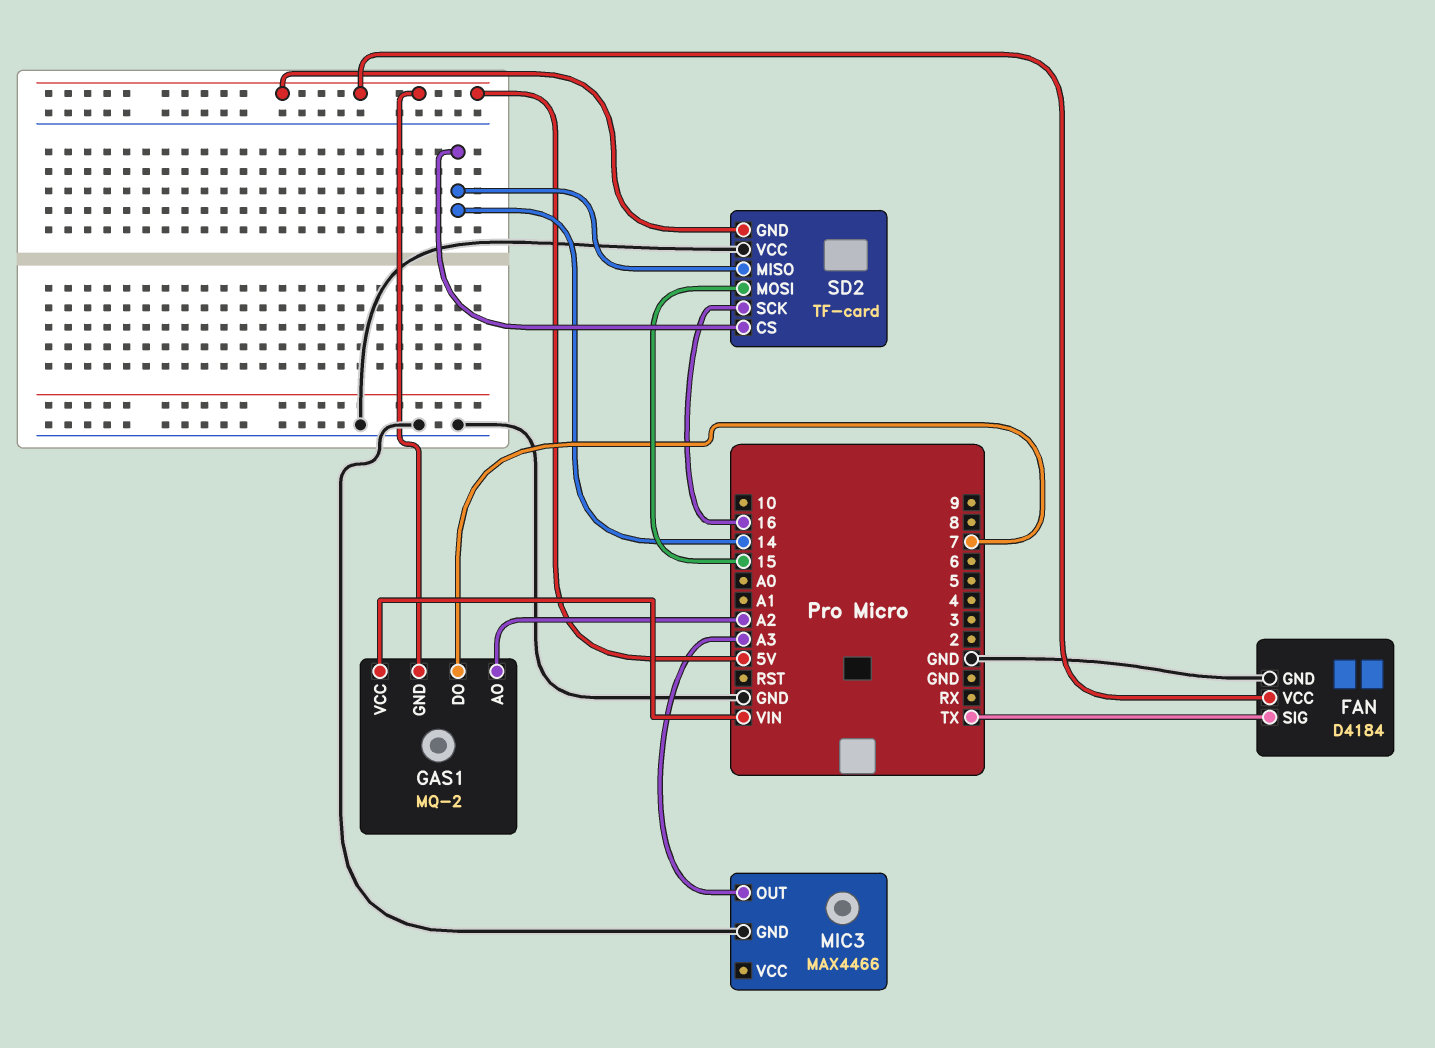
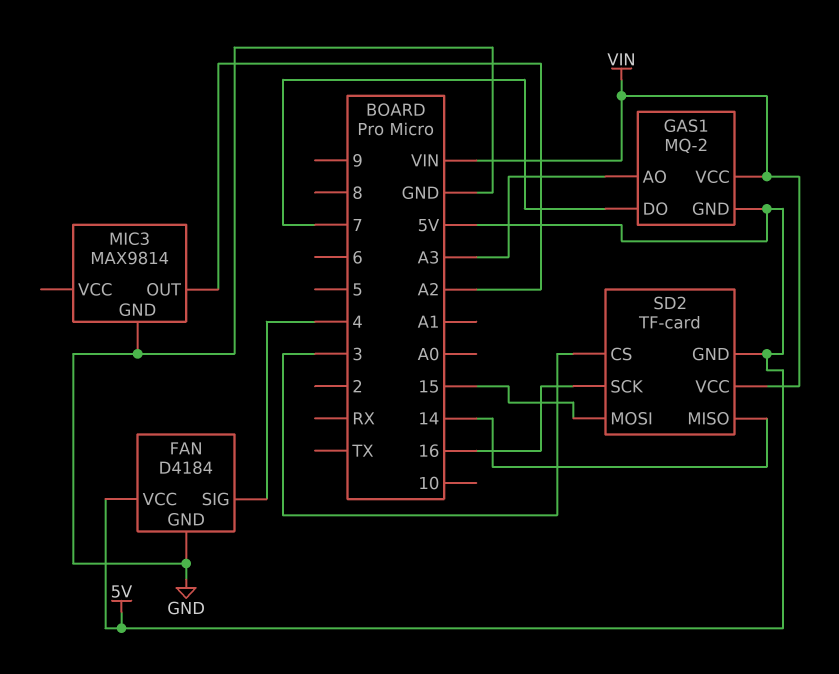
FAN pin SIG: TX -> 4
GAS1 pin AO: A2 -> A3
MIC3: MAX4466 -> MAX9814
MIC3 pin OUT: A3 -> A2
SD2 pin CS: 14 -> 3
SD2 pin VCC: GND -> VIN

